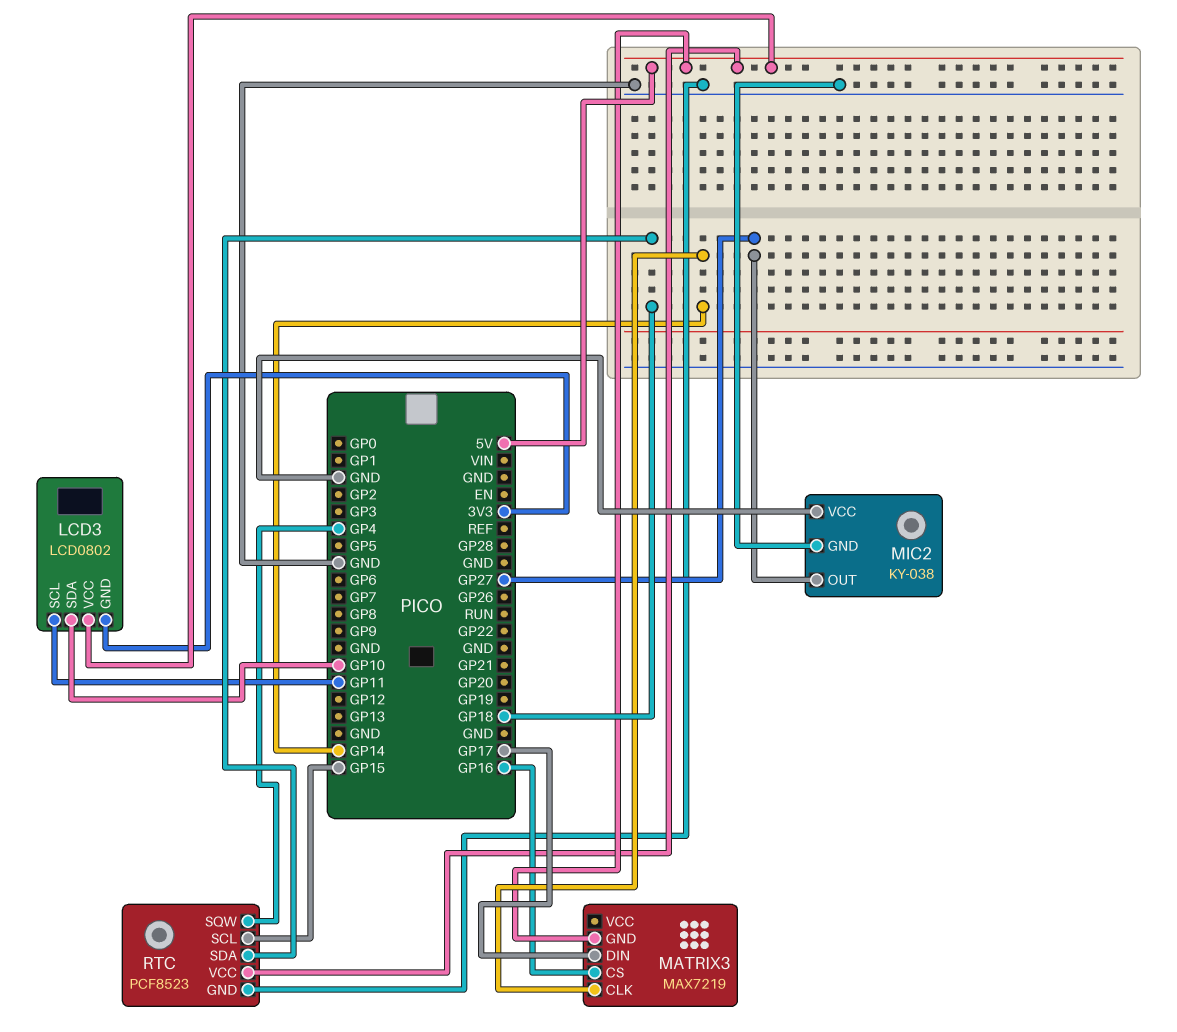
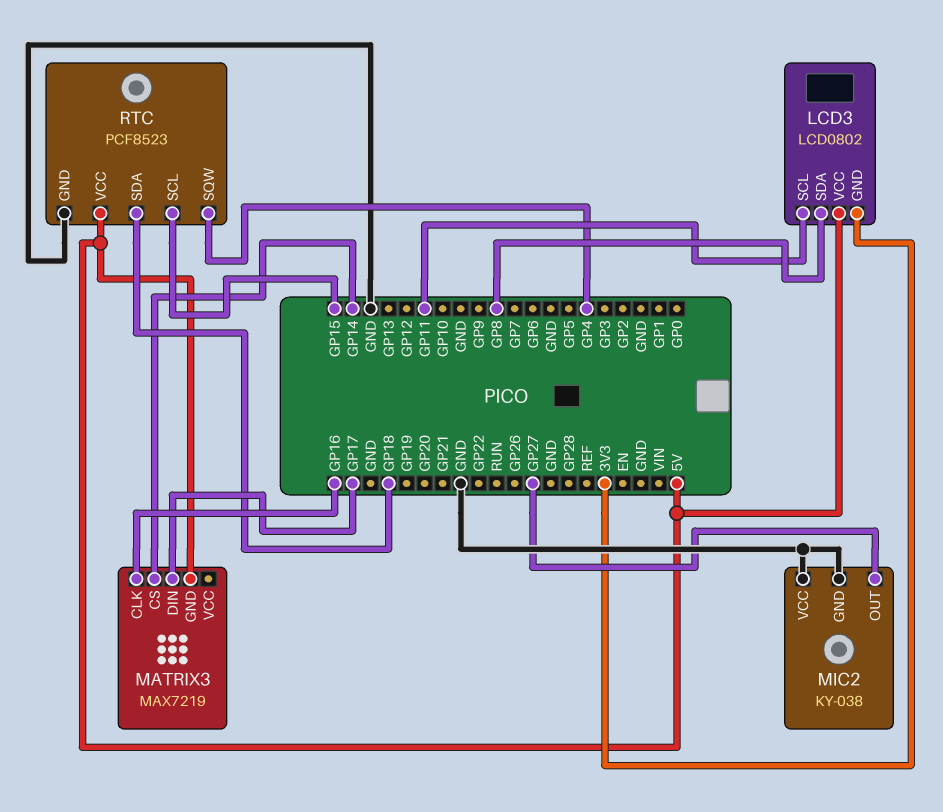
LCD3 pin SDA: GP10 -> GP8
MATRIX3 pin CLK: GP14 -> GP16
MATRIX3 pin CS: GP16 -> GP14

